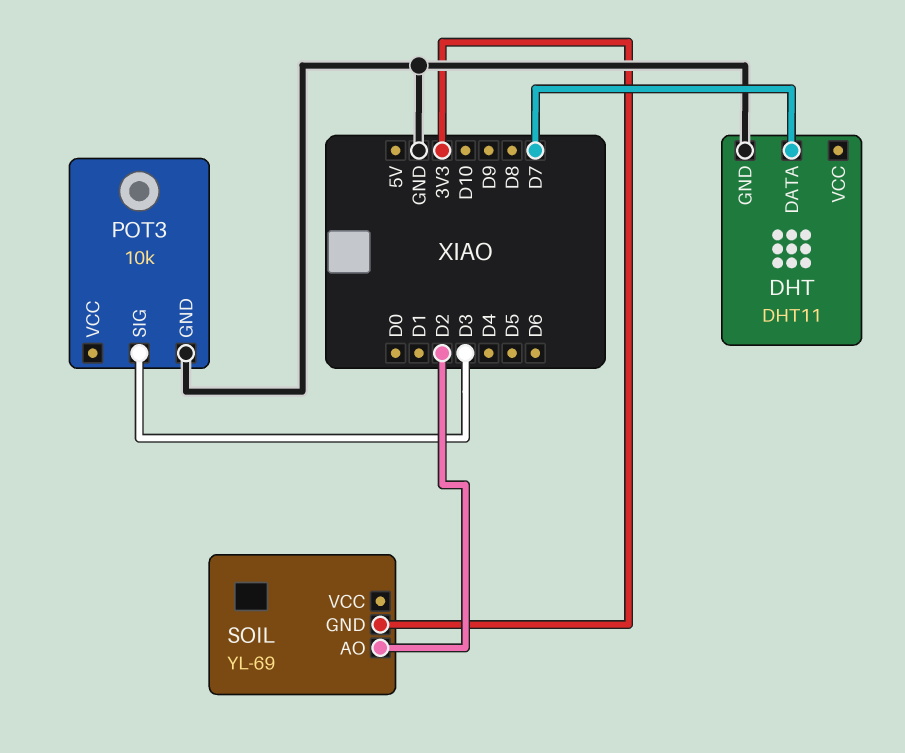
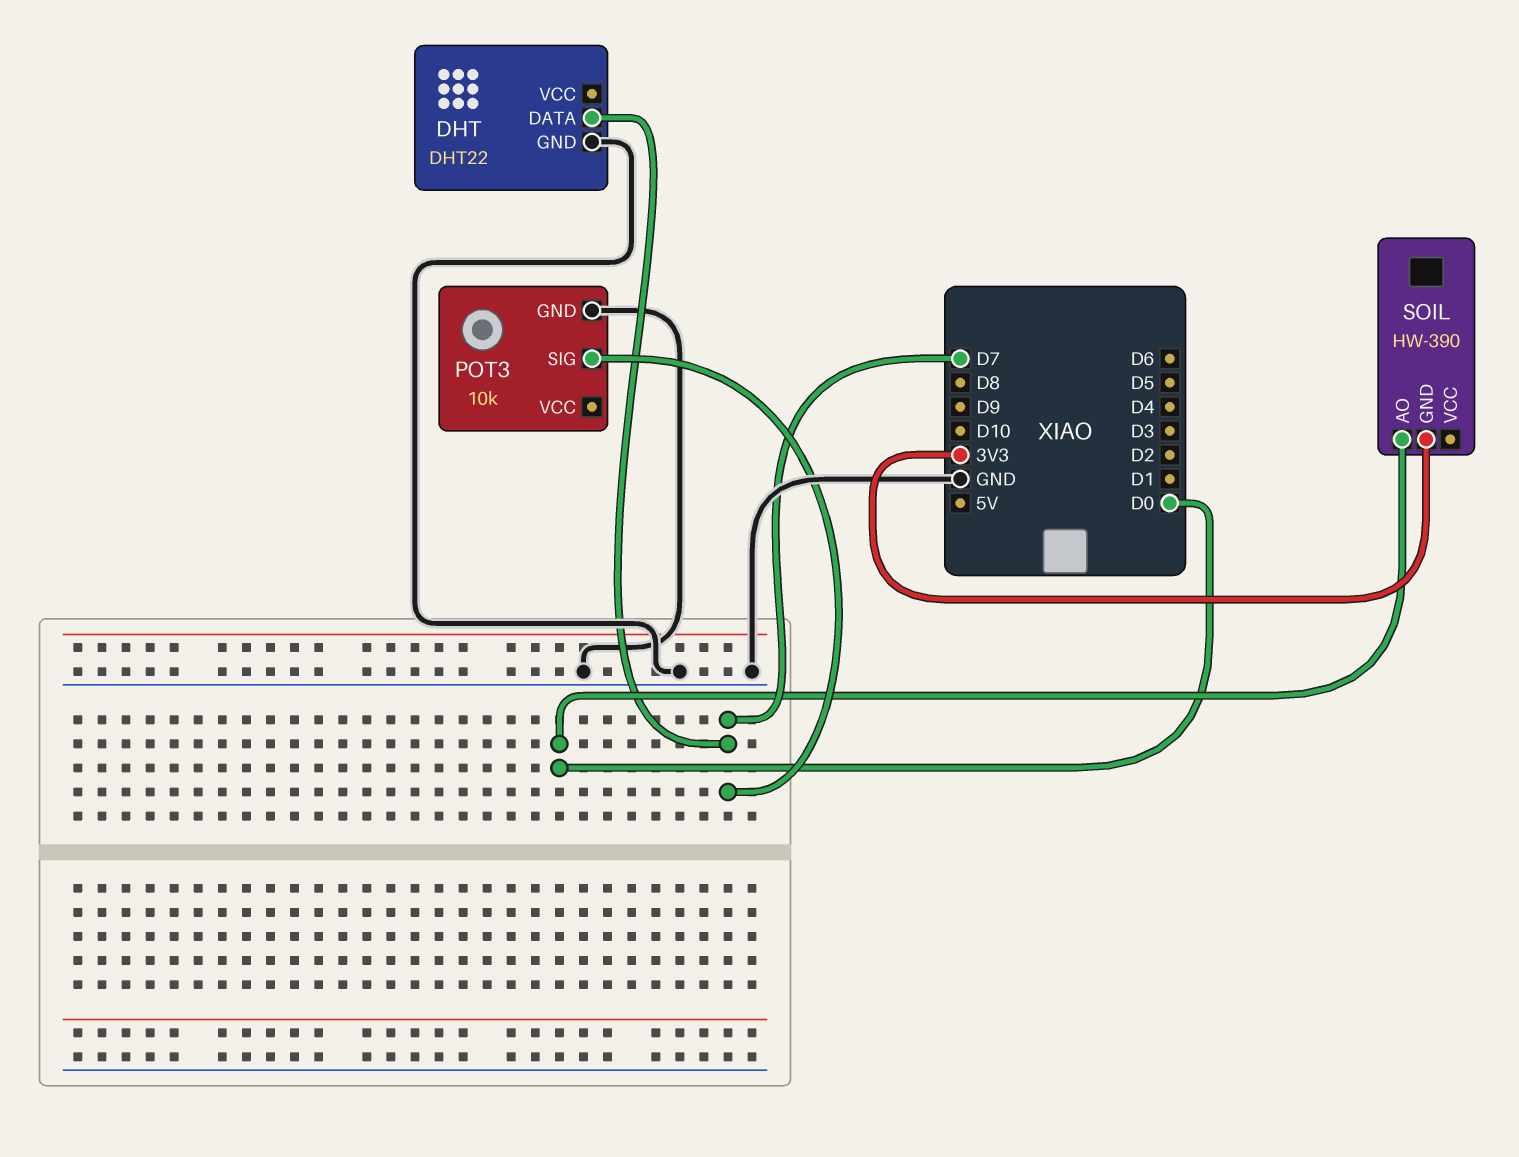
DHT: DHT11 -> DHT22
POT3 pin SIG: D3 -> D7
SOIL: YL-69 -> HW-390
SOIL pin AO: D2 -> D0

